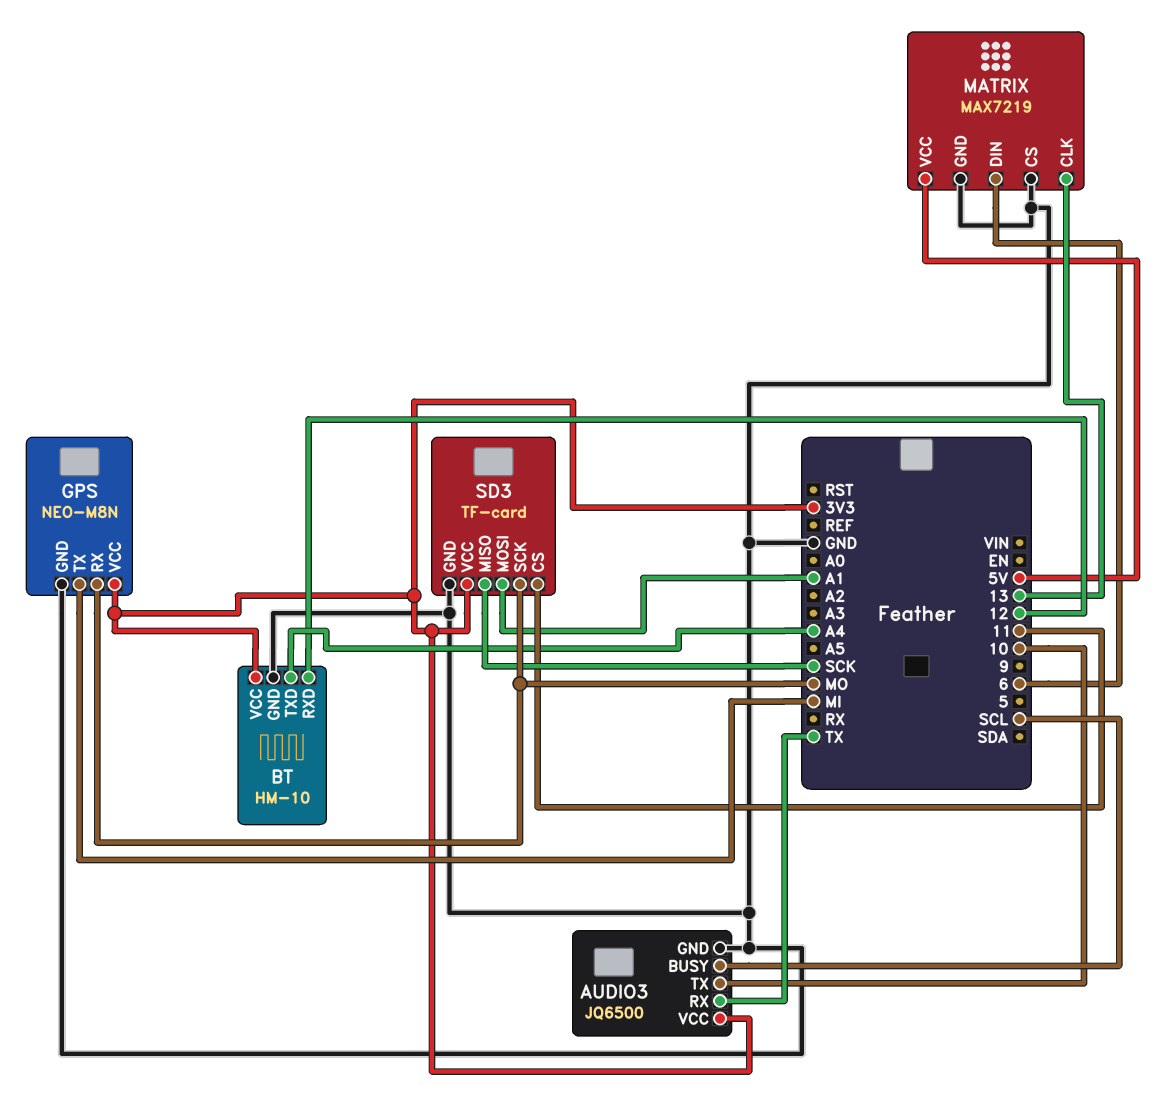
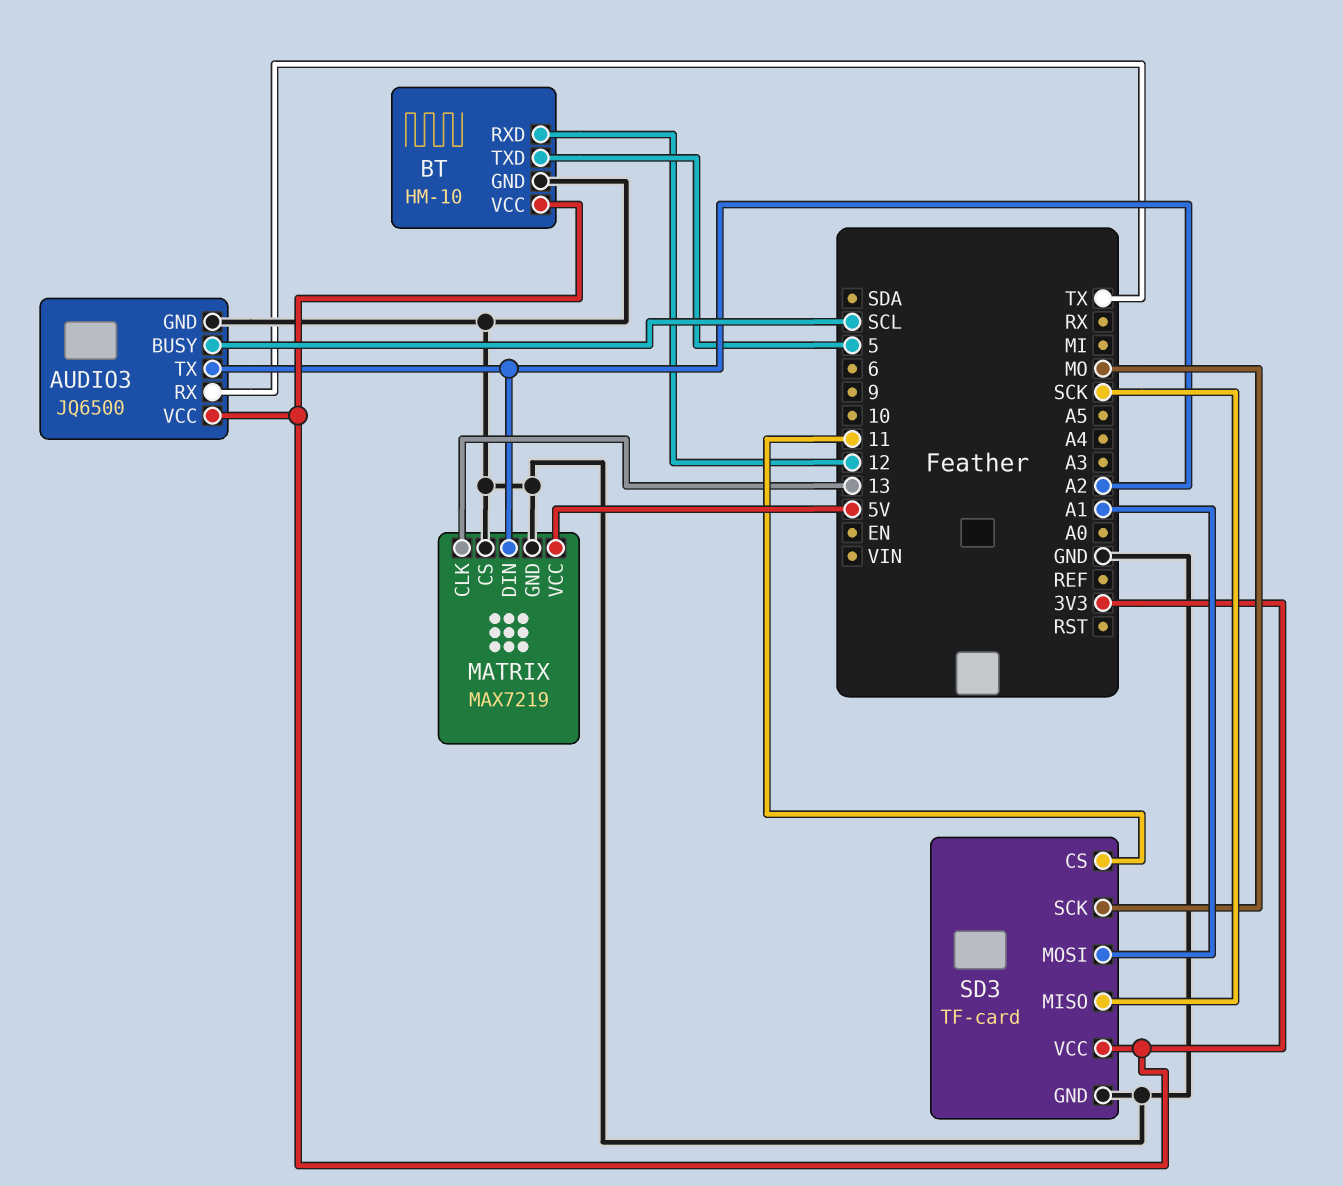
AUDIO3 pin TX: 10 -> A2
BT pin TXD: A4 -> 5
GPS: NEO-M8N -> none
GPS pin GND: GND -> none
GPS pin RX: MO -> none
GPS pin TX: MI -> none
GPS pin VCC: 3V3 -> none
MATRIX pin DIN: 6 -> A2

